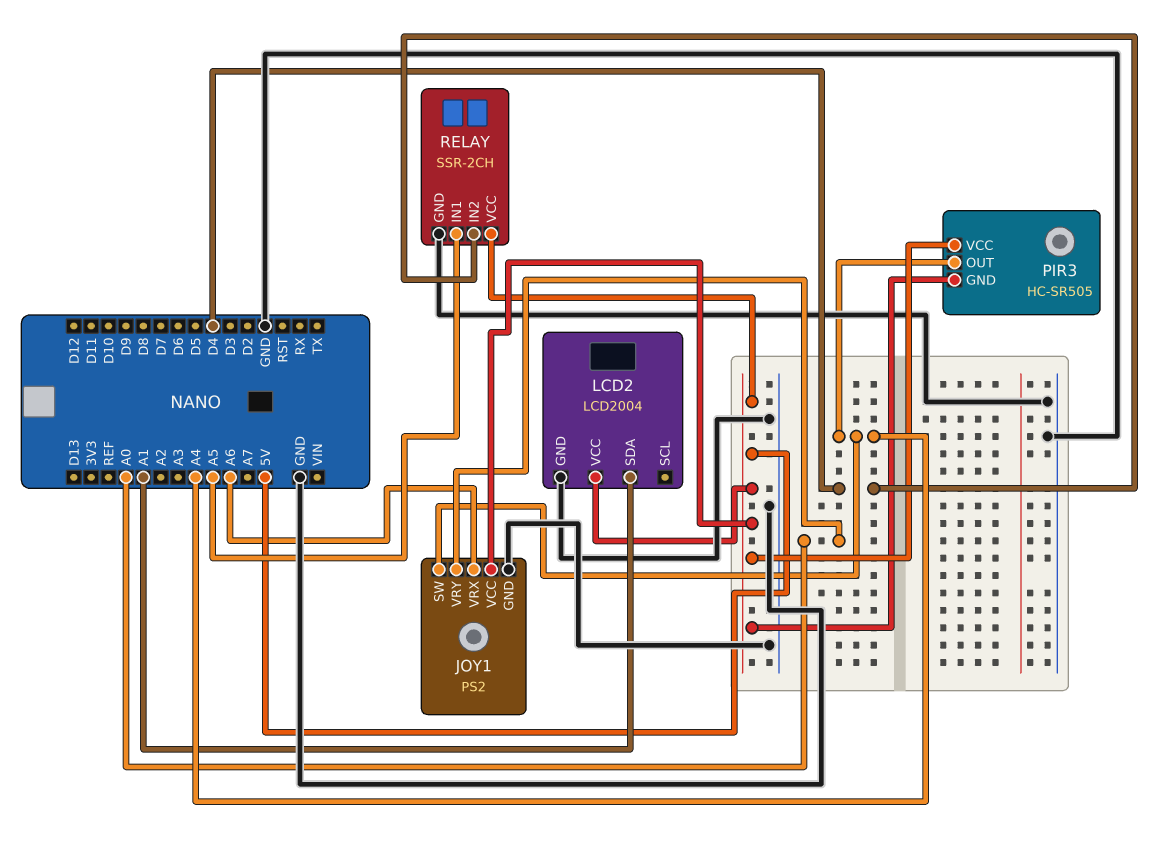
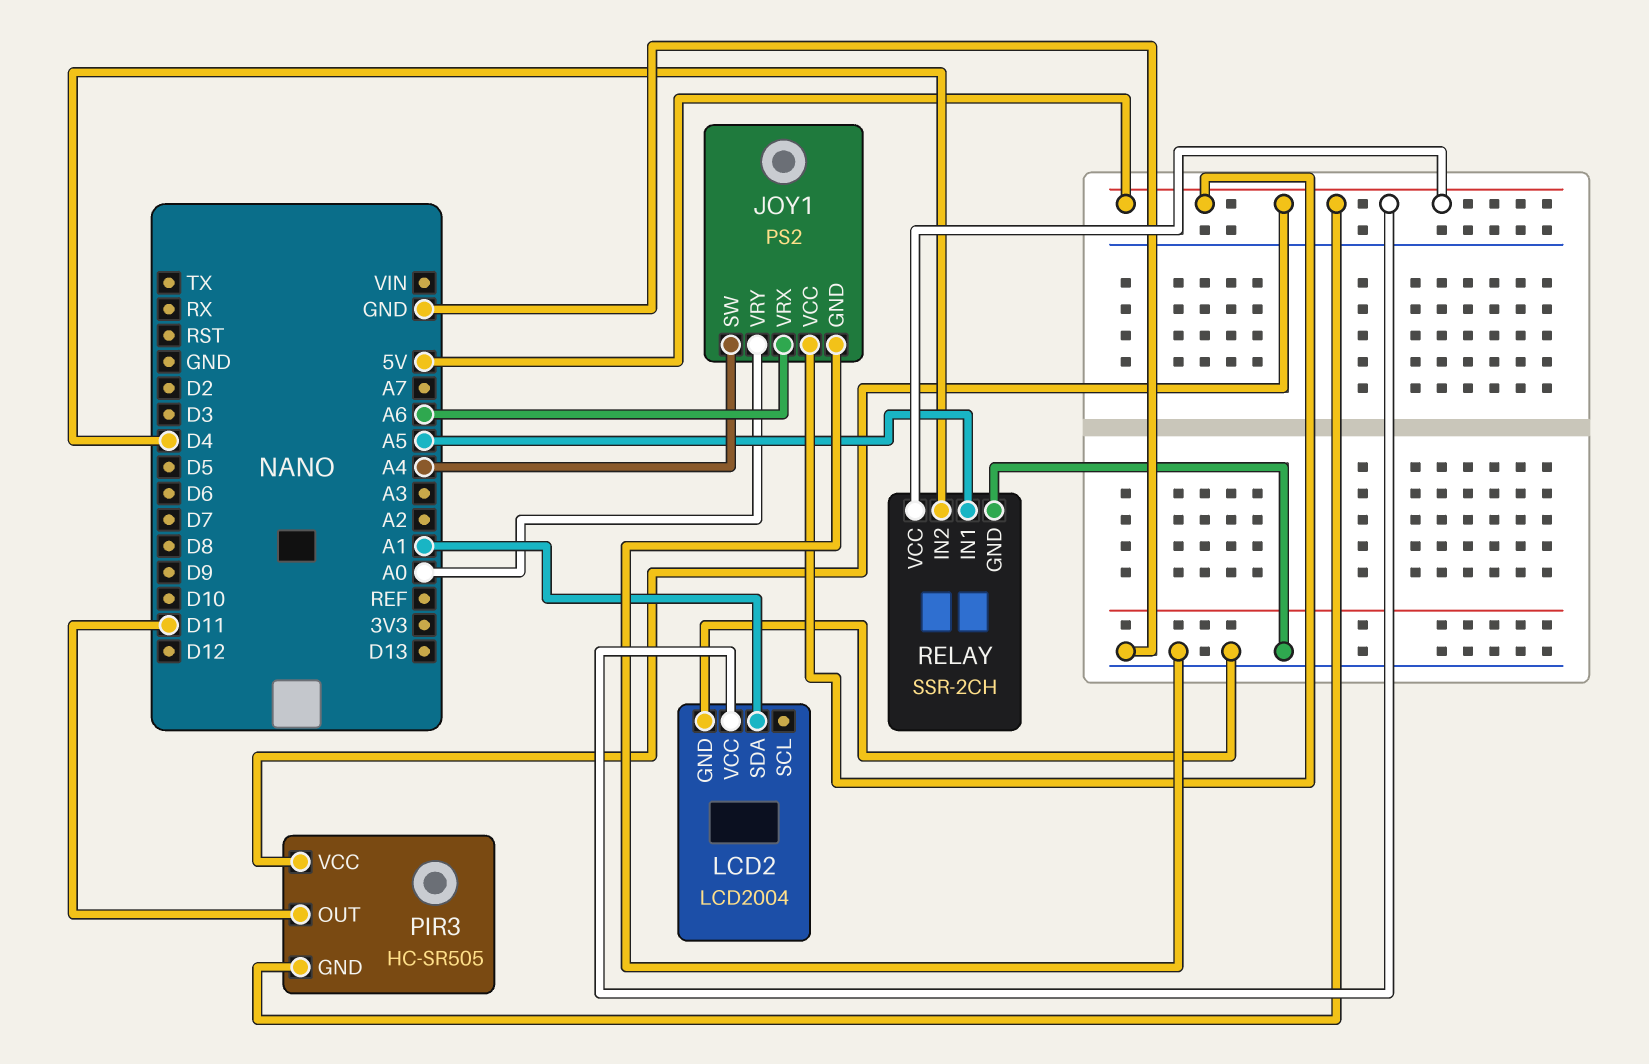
PIR3 pin OUT: A4 -> D11

